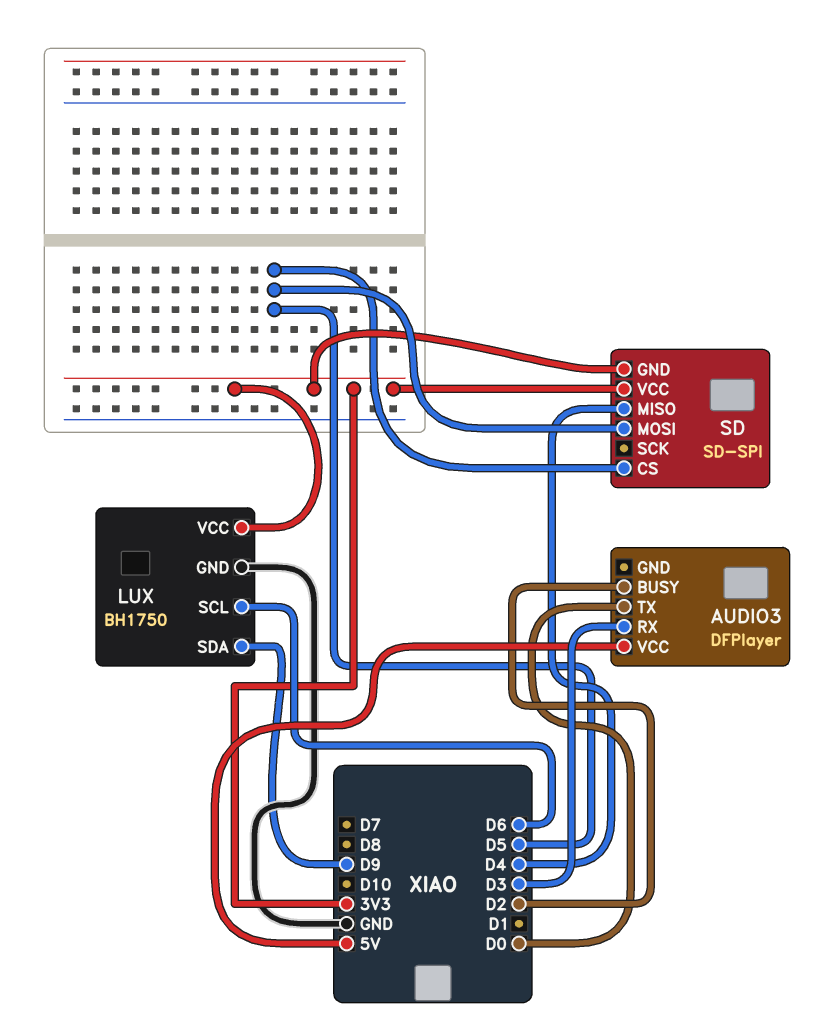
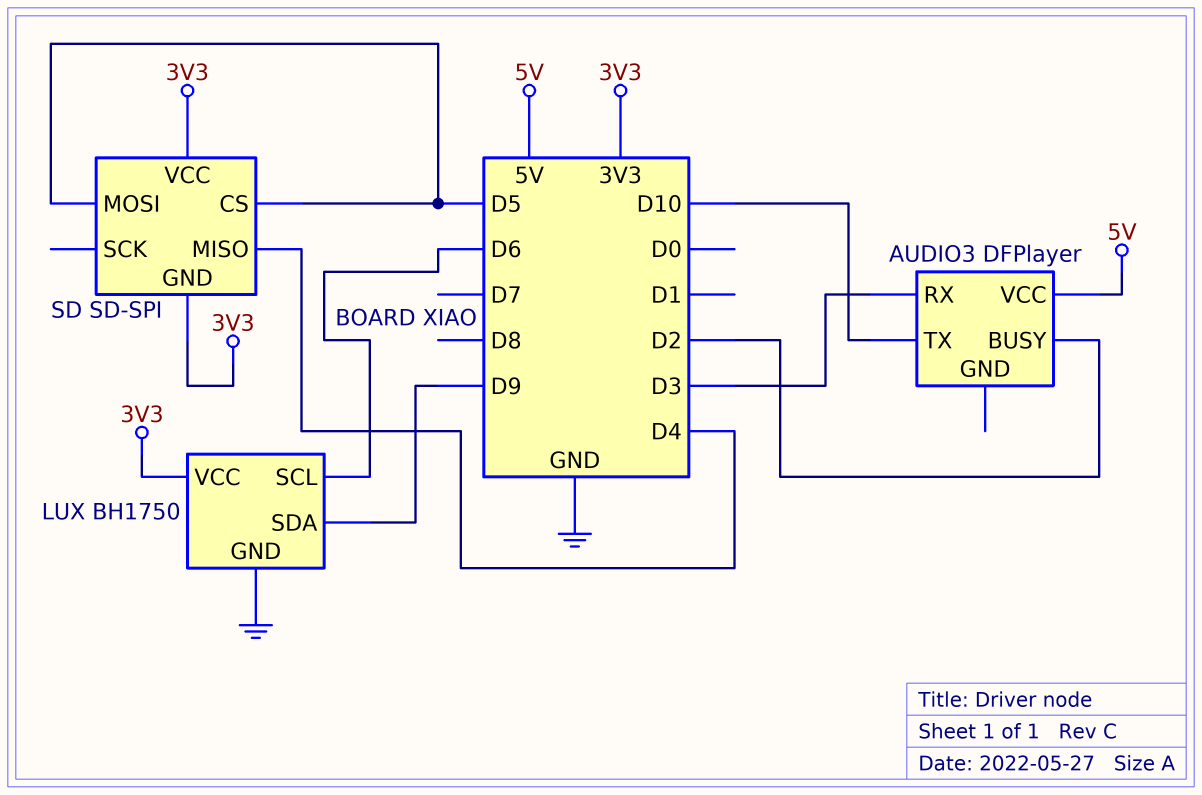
AUDIO3 pin TX: D0 -> D10

